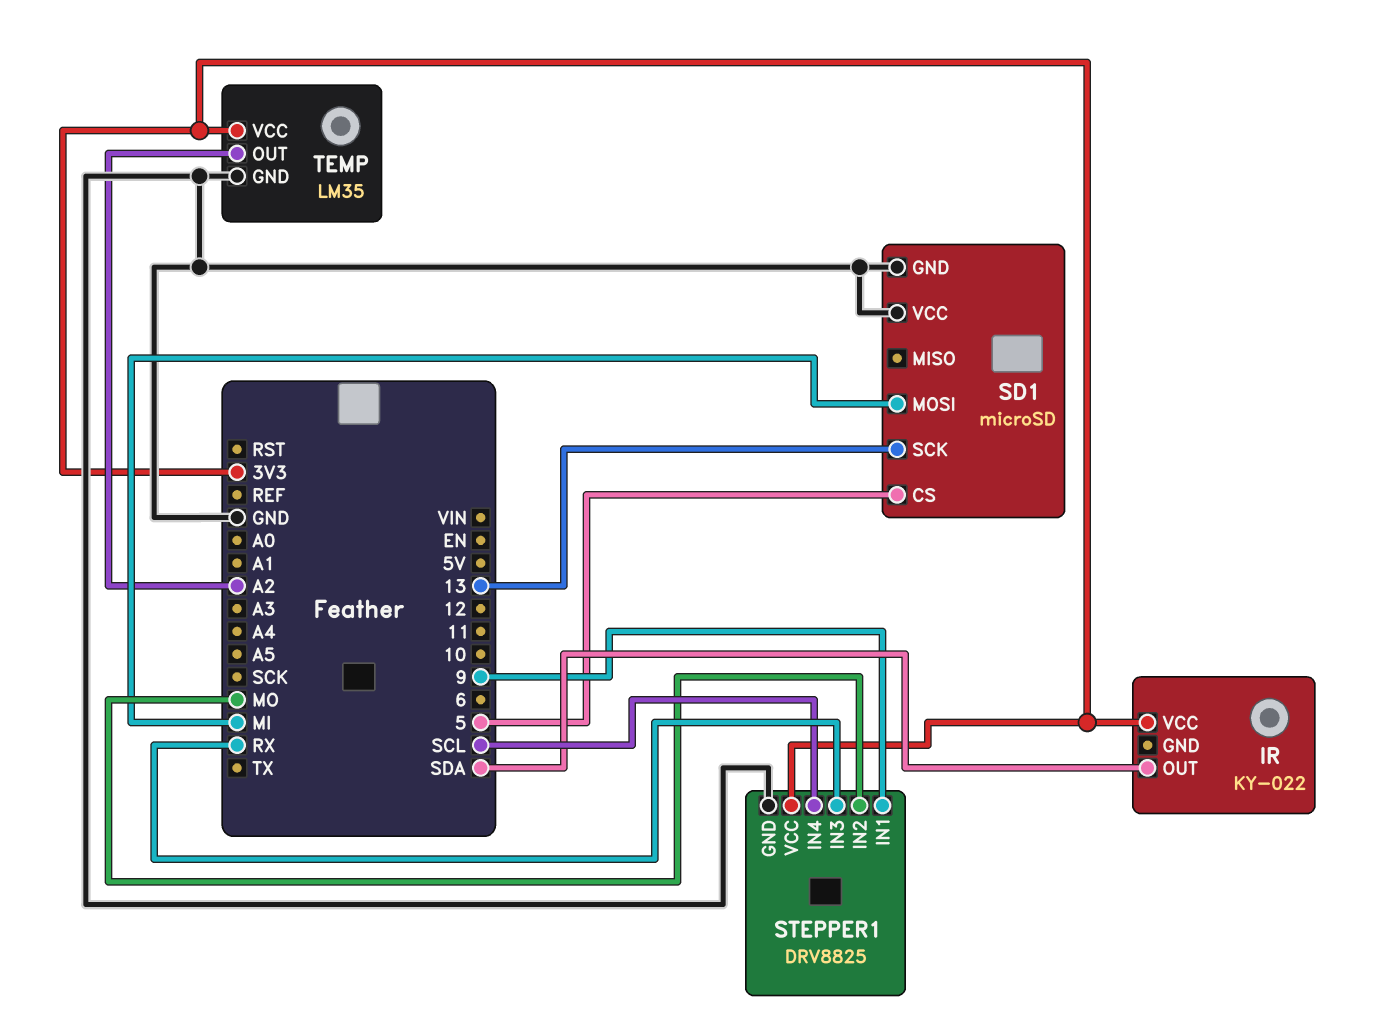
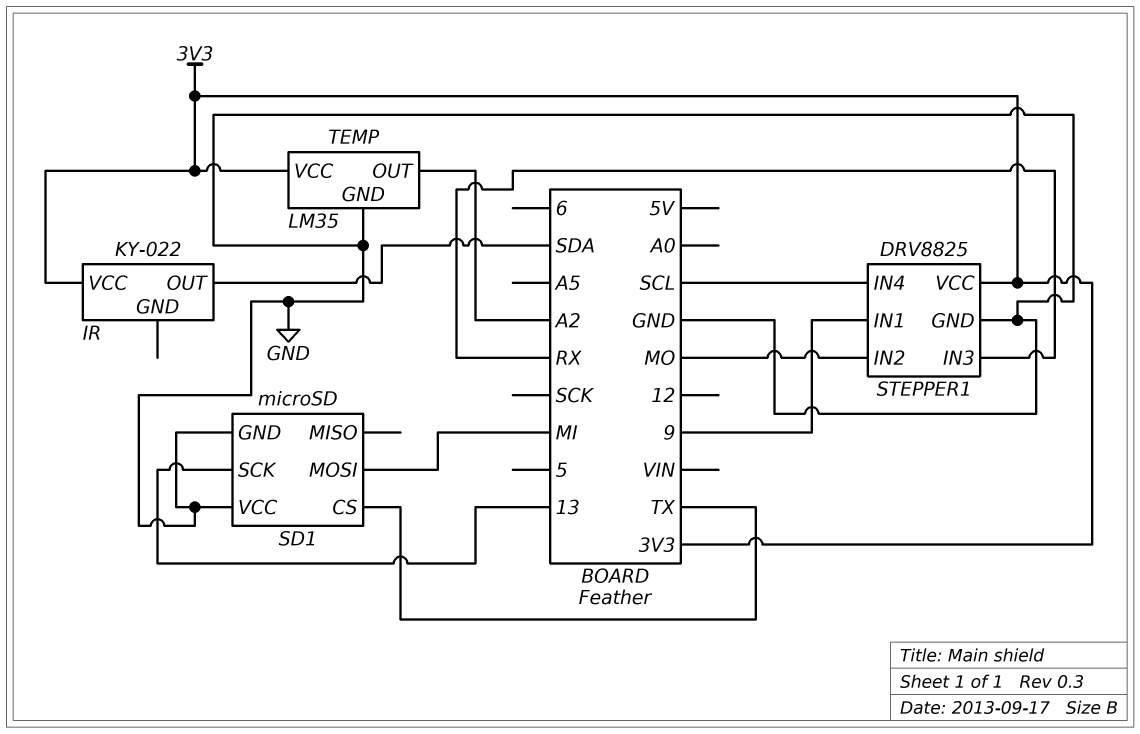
SD1 pin CS: 5 -> TX

